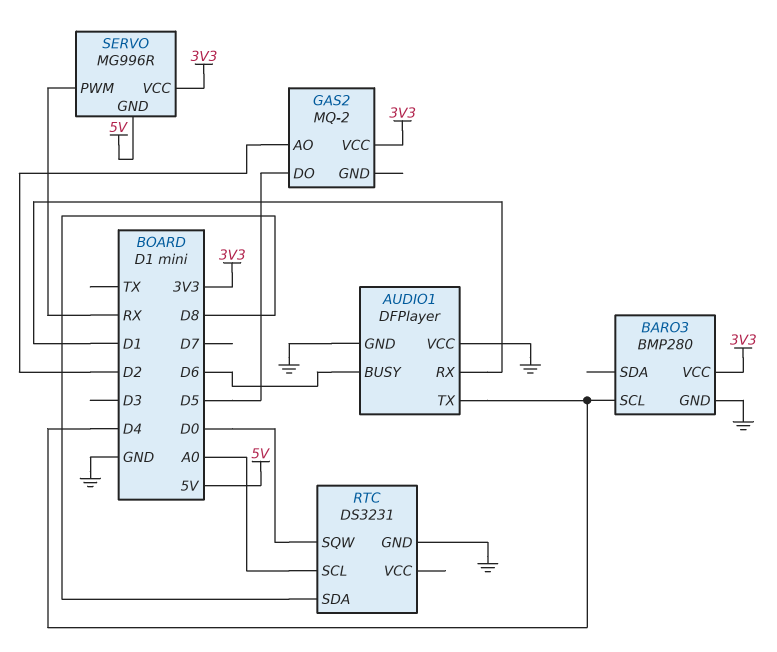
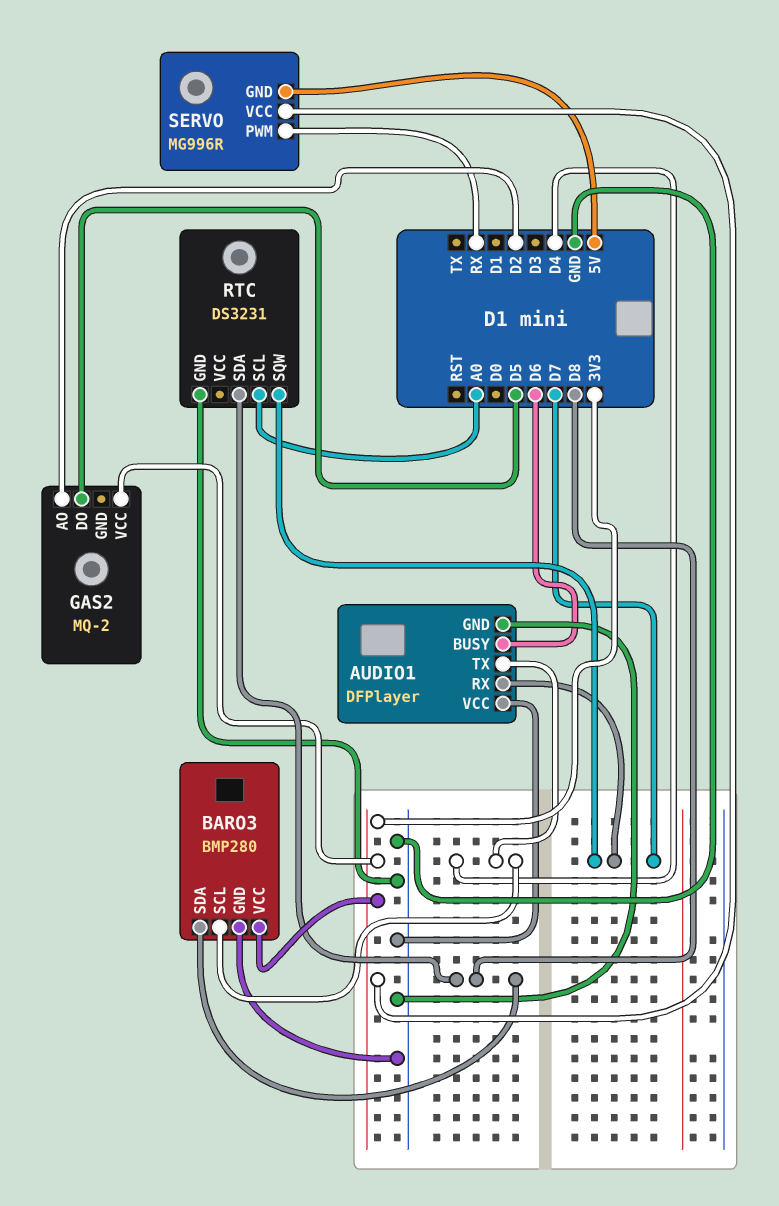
AUDIO1 pin RX: D1 -> D7
BARO3 pin SDA: none -> D8
RTC pin SQW: D0 -> D7

